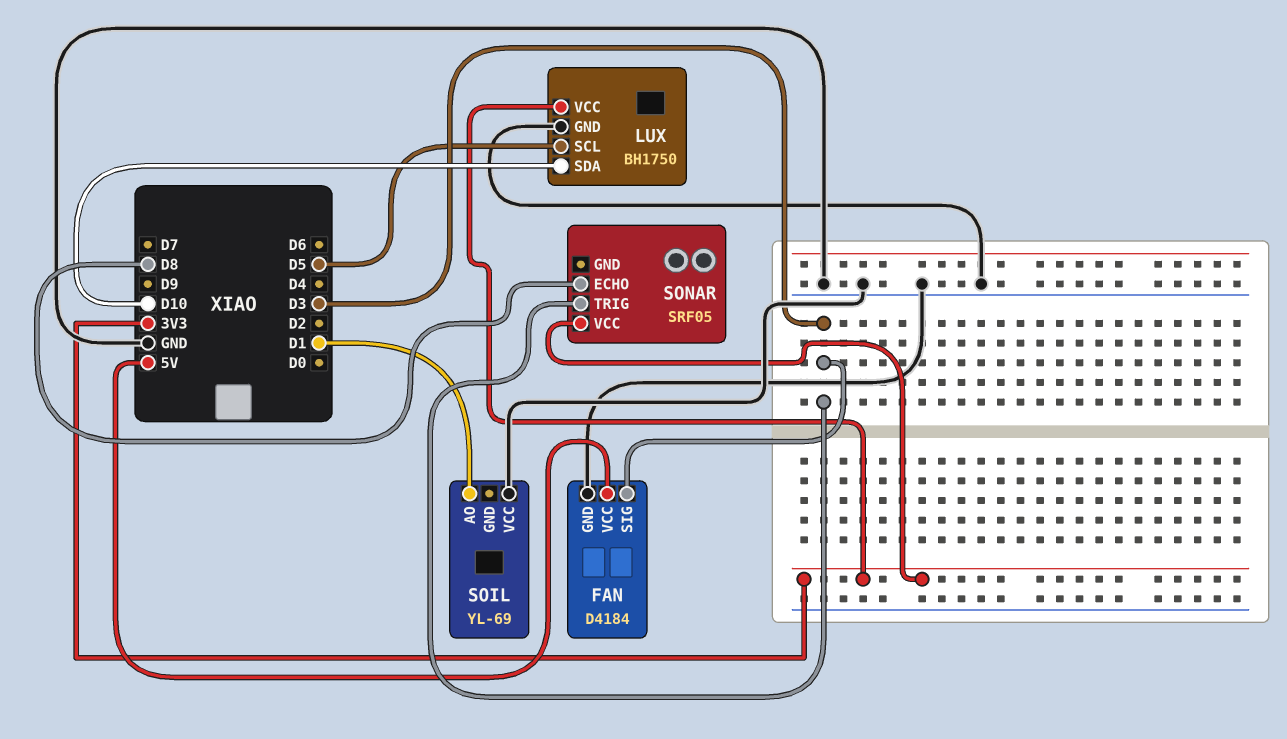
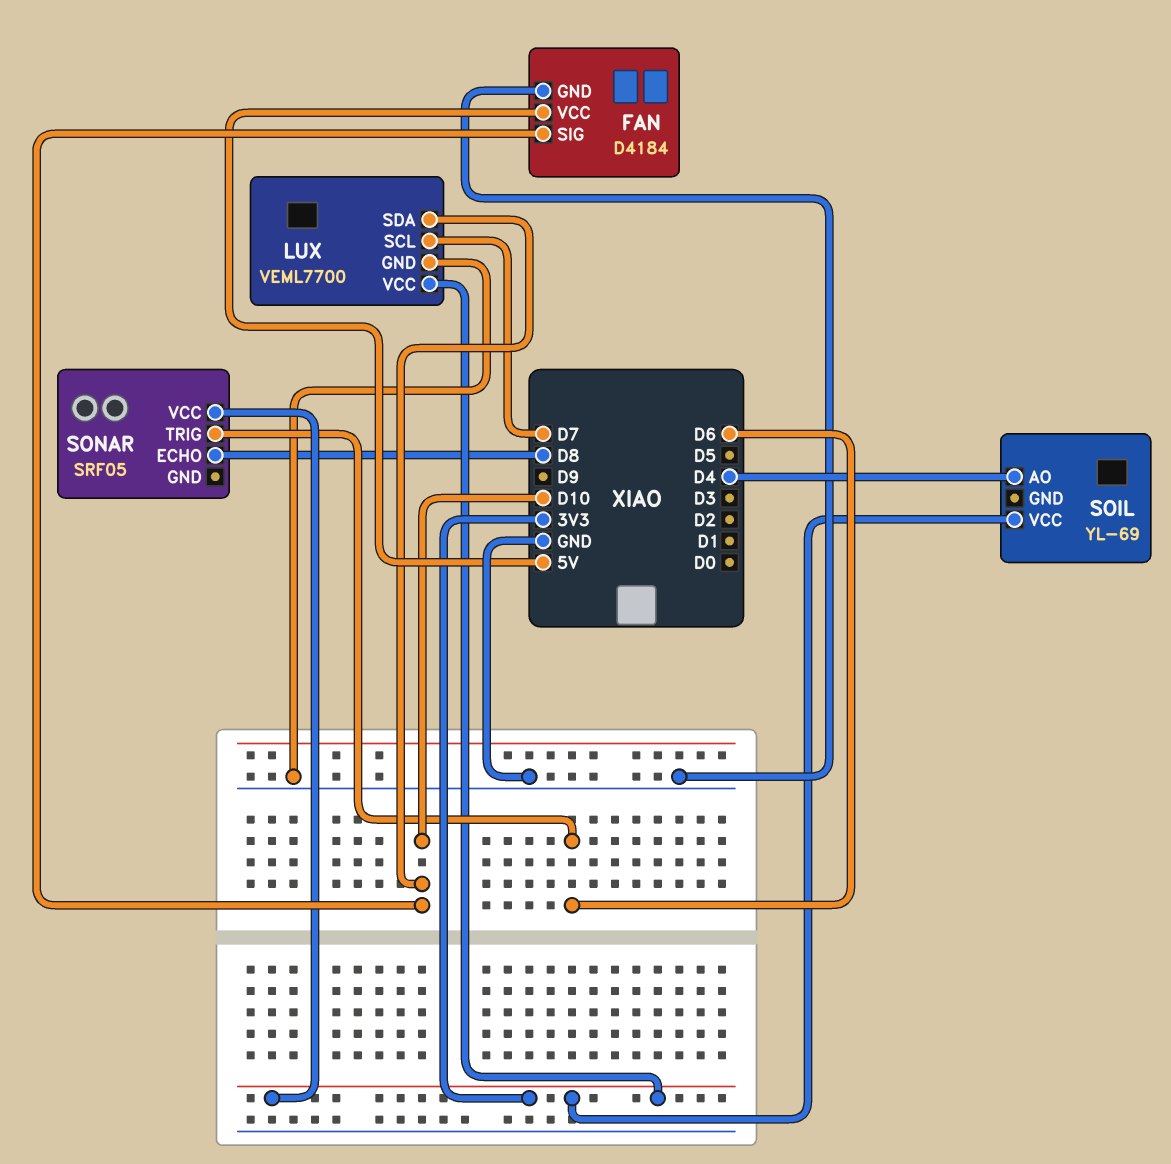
FAN pin SIG: D3 -> D10
LUX: BH1750 -> VEML7700
LUX pin SCL: D5 -> D7
SOIL pin AO: D1 -> D4
SOIL pin VCC: GND -> 3V3
SONAR pin TRIG: D3 -> D6

